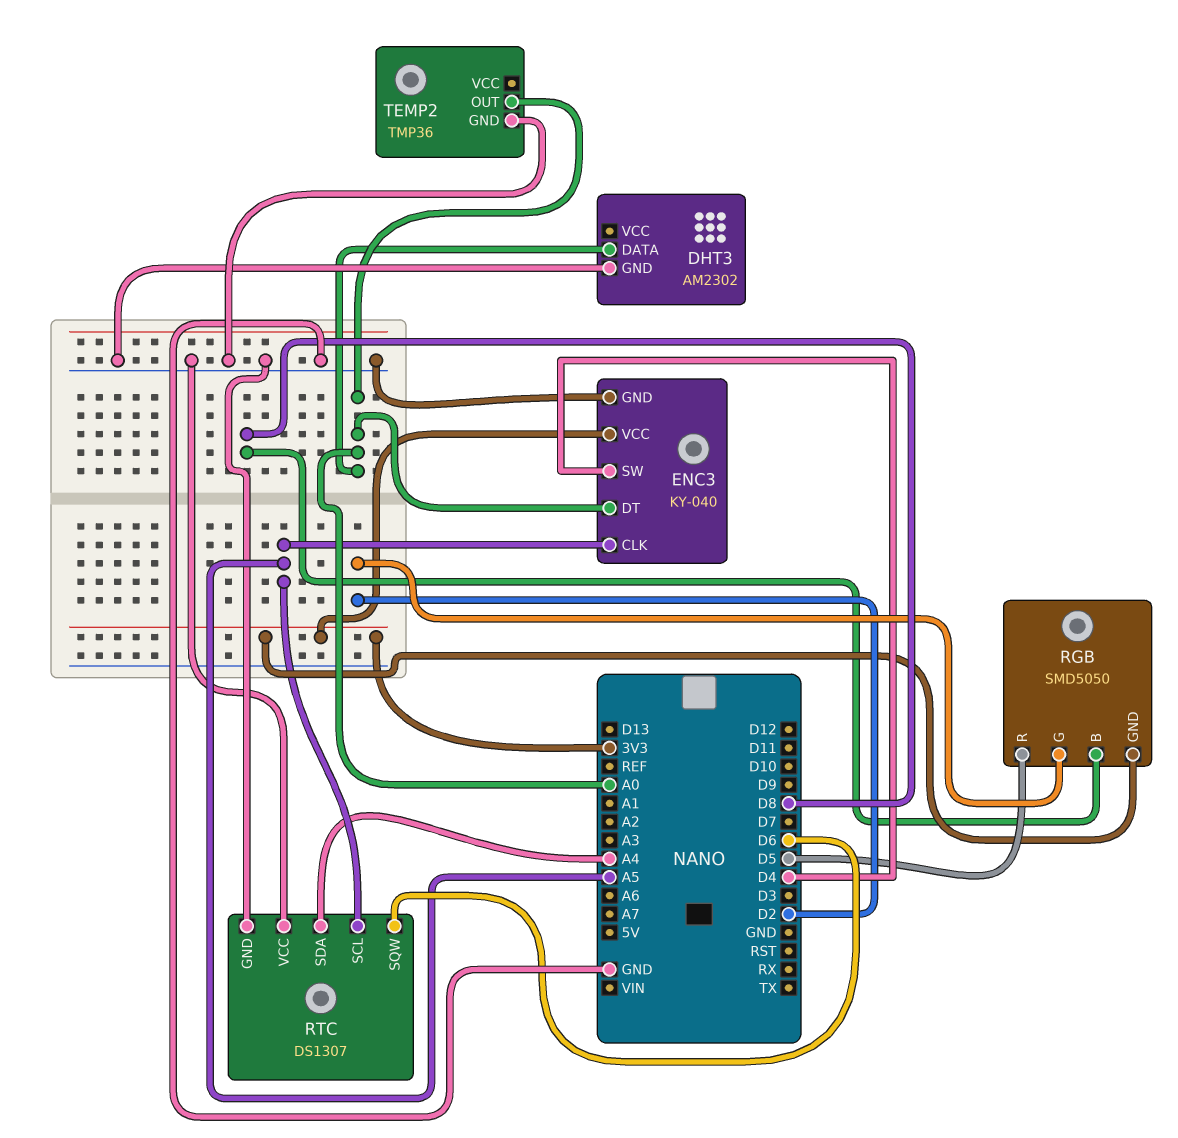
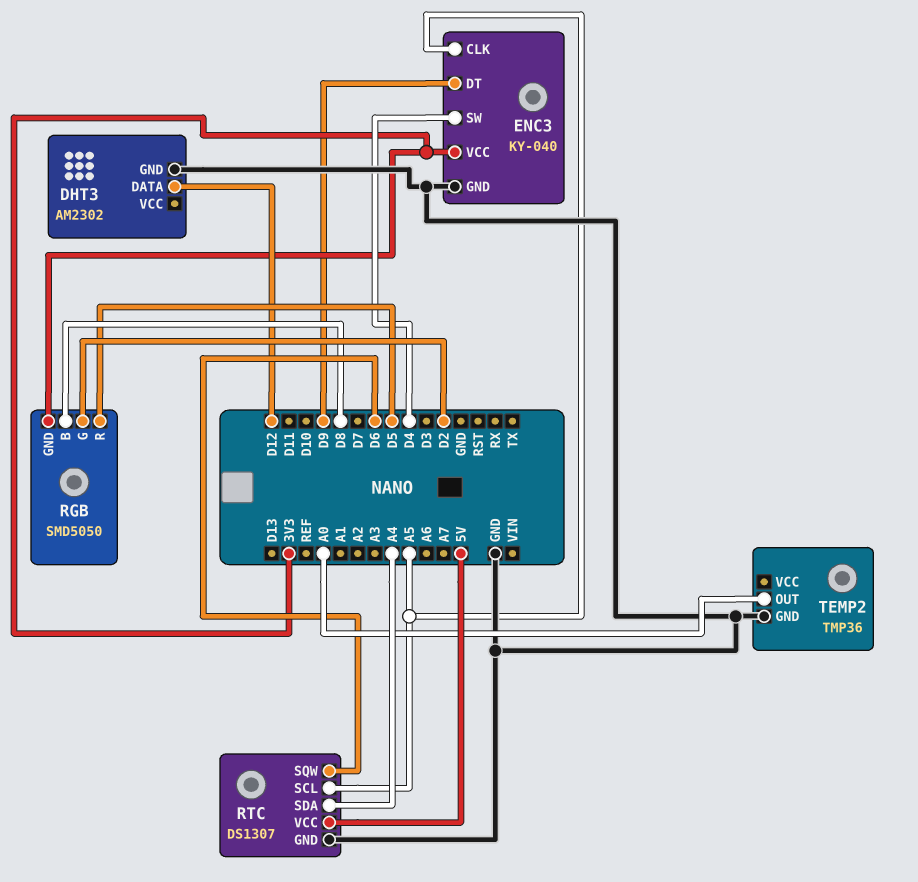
DHT3 pin DATA: A0 -> D12
ENC3 pin DT: A0 -> D9
RTC pin VCC: GND -> 5V

